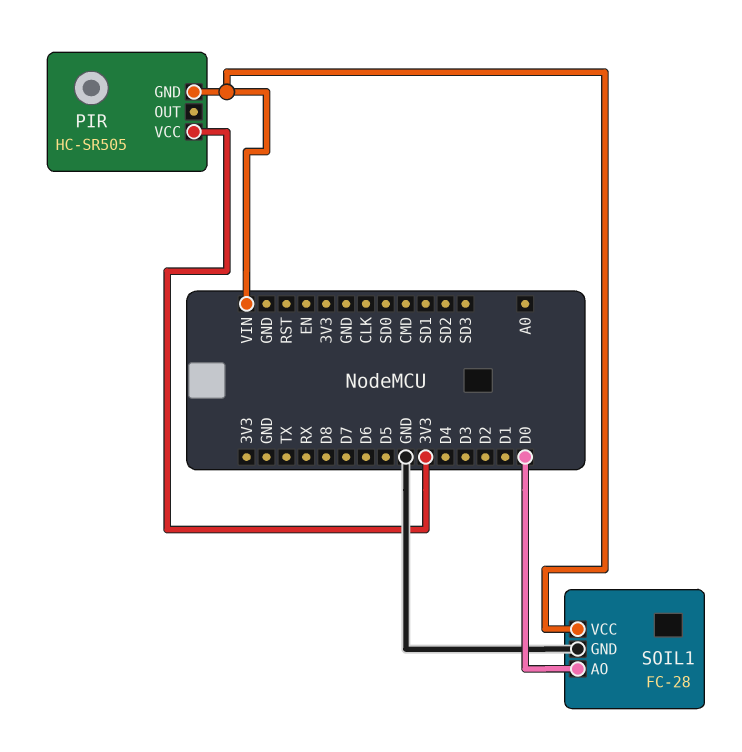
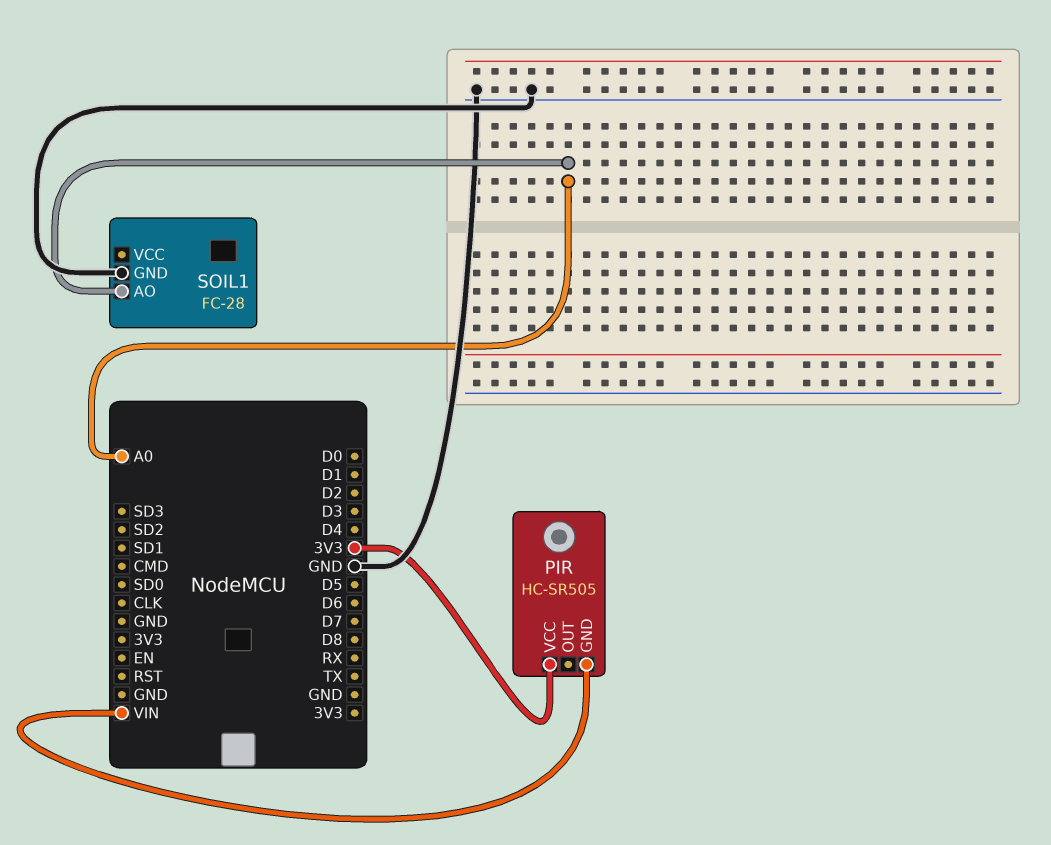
SOIL1 pin AO: D0 -> A0
SOIL1 pin VCC: VIN -> none

